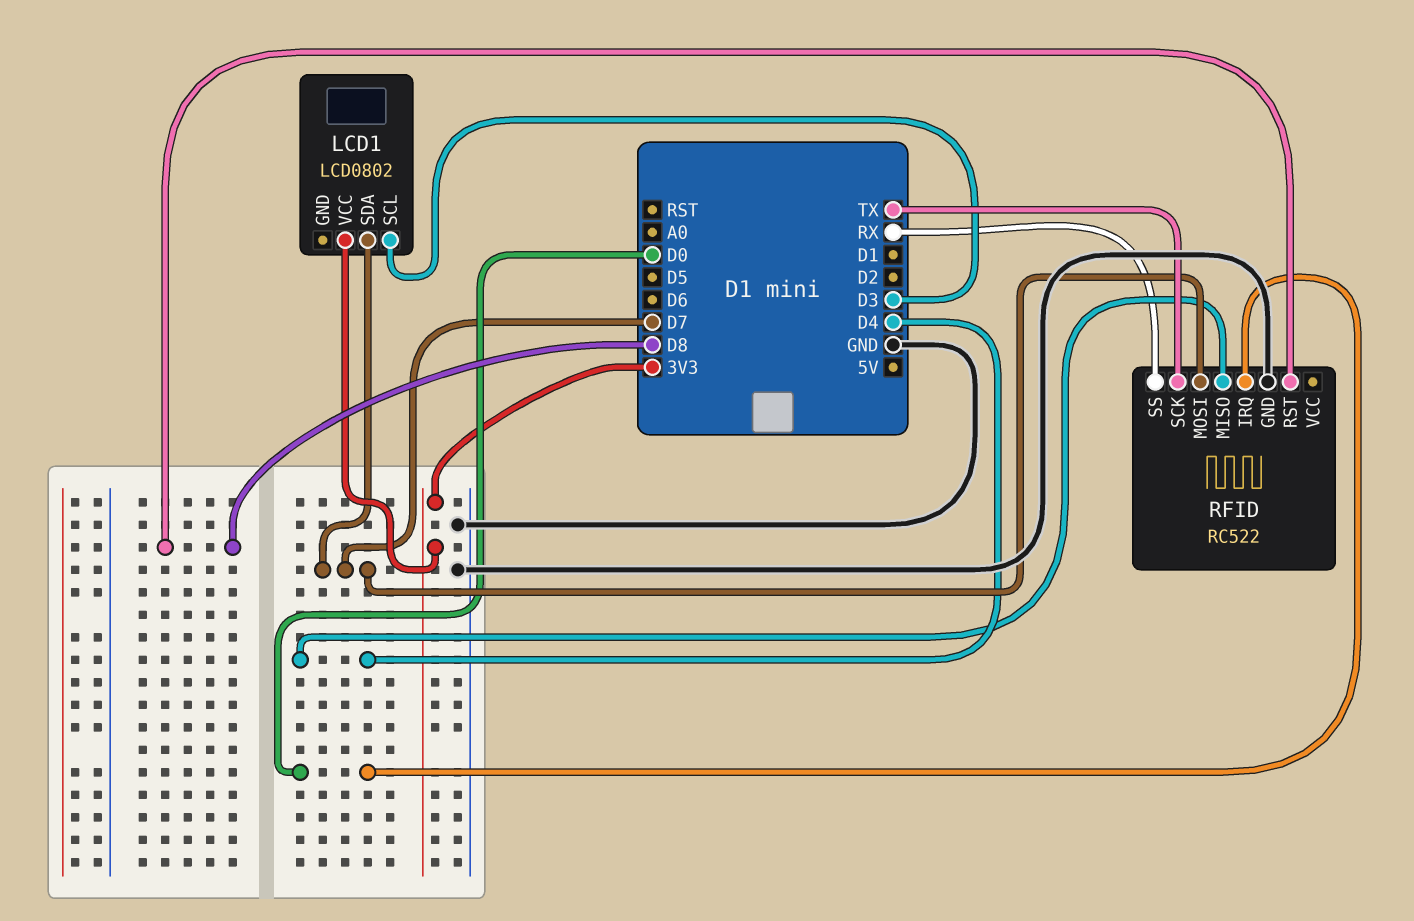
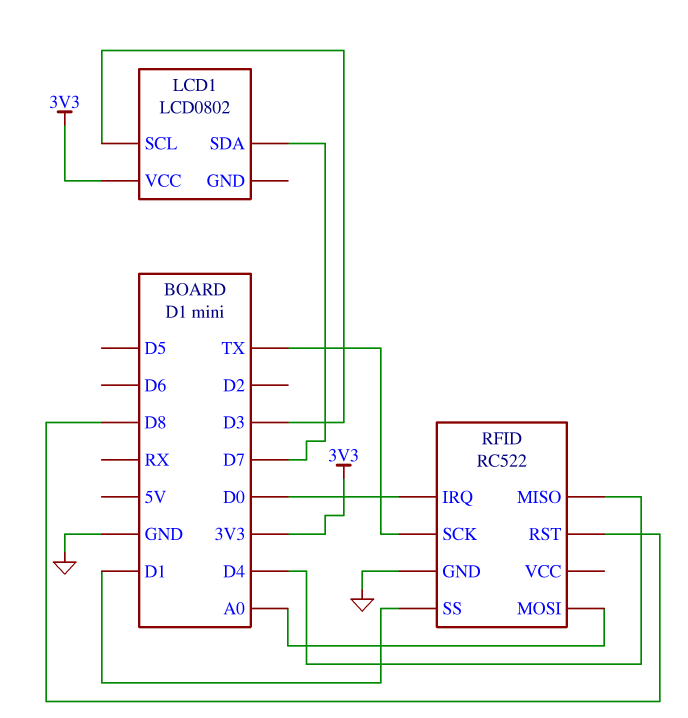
RFID pin MOSI: D7 -> A0
RFID pin SS: RX -> D1

